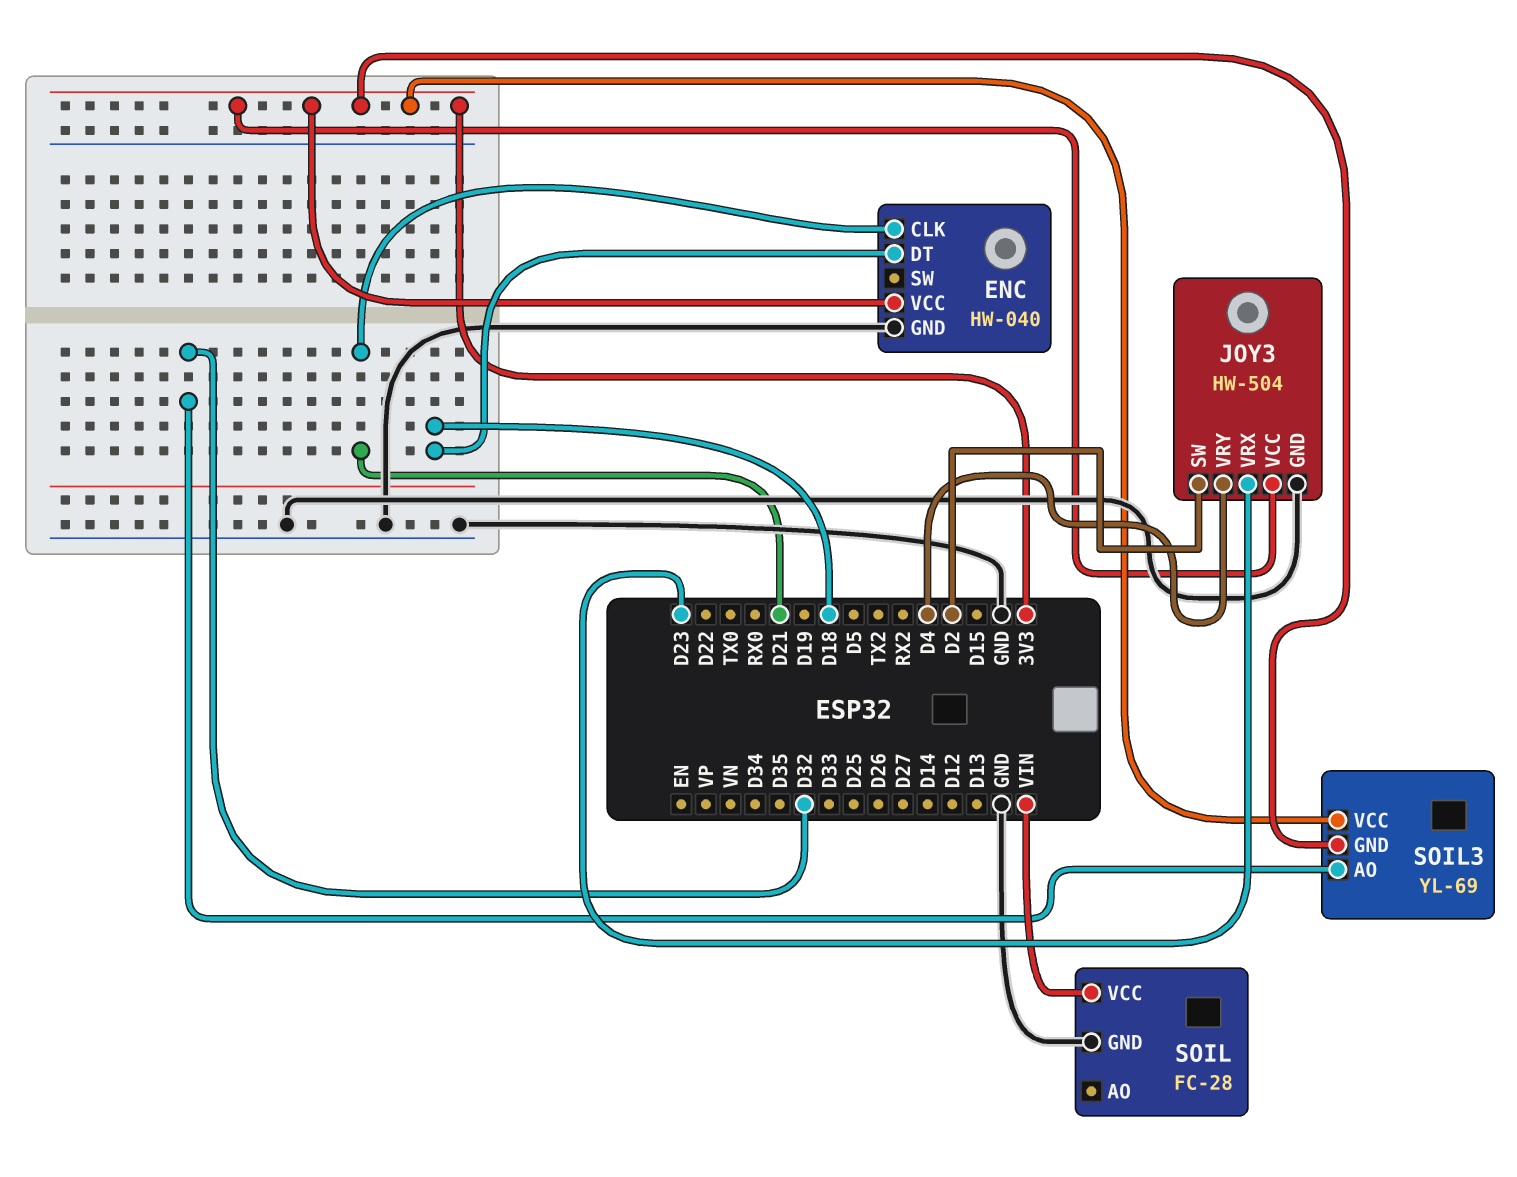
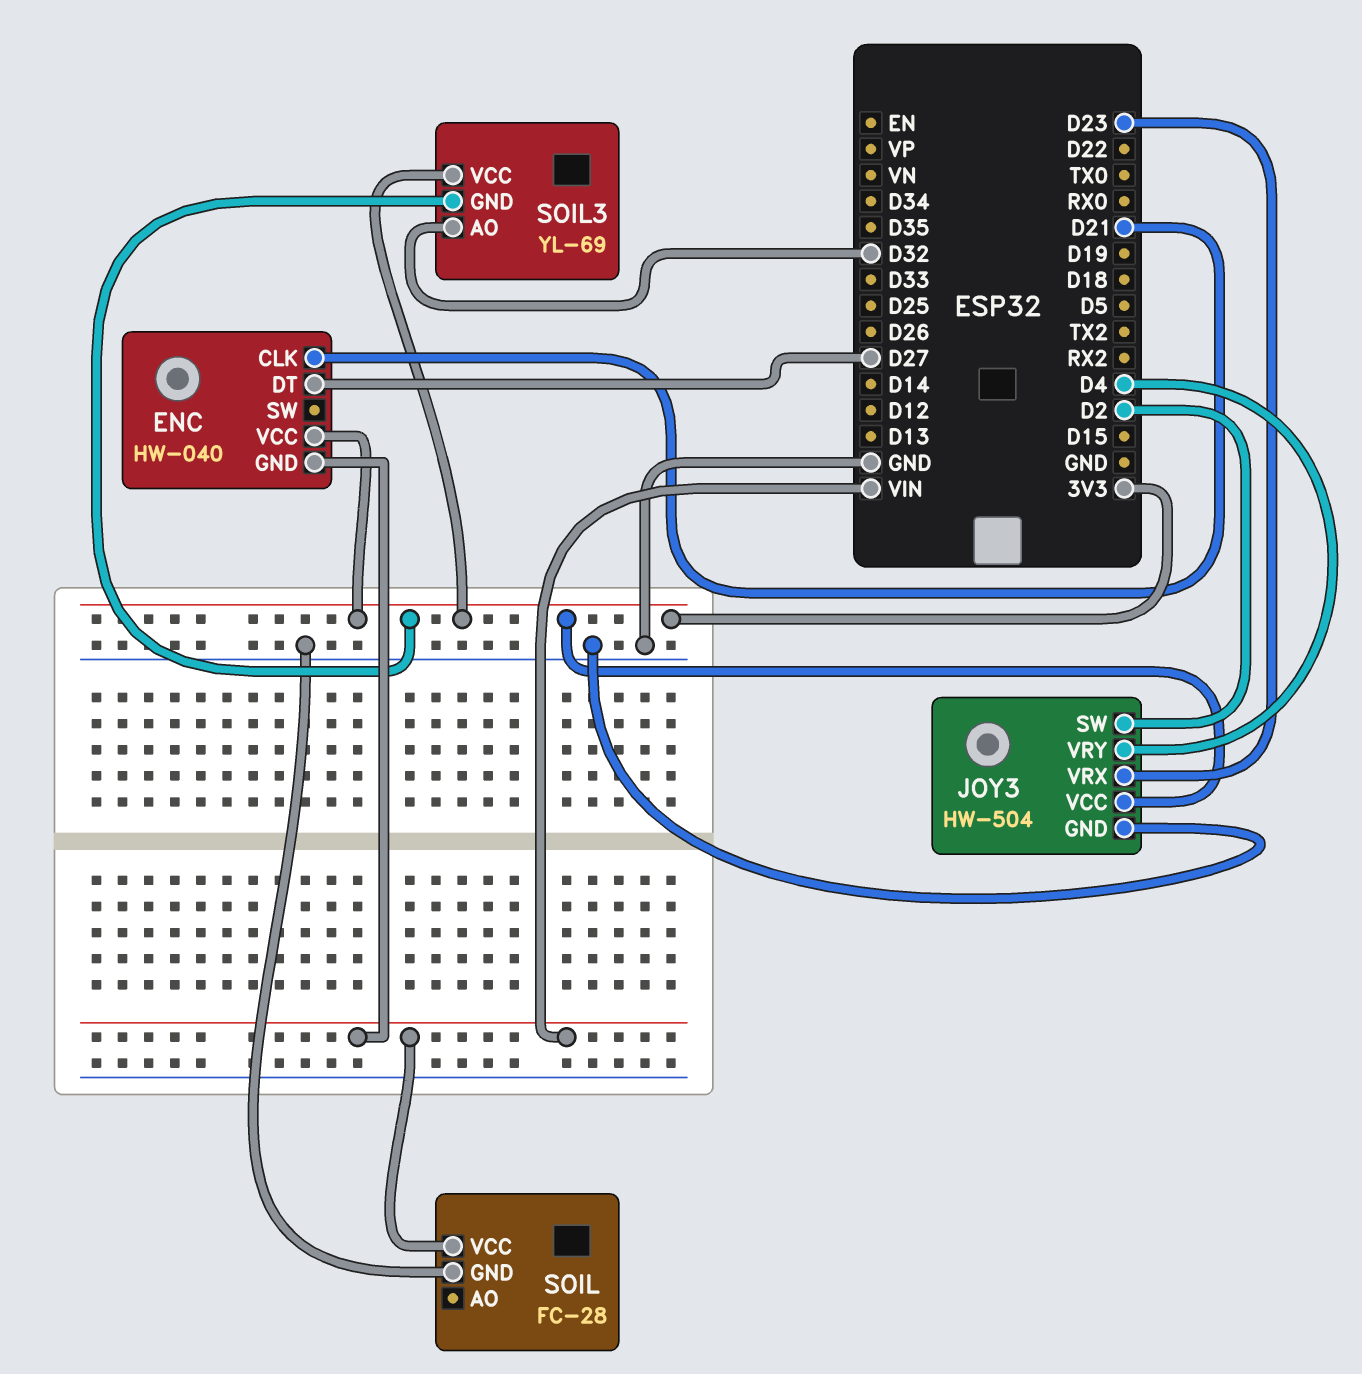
ENC pin DT: D18 -> D27
ENC pin GND: GND -> VIN

